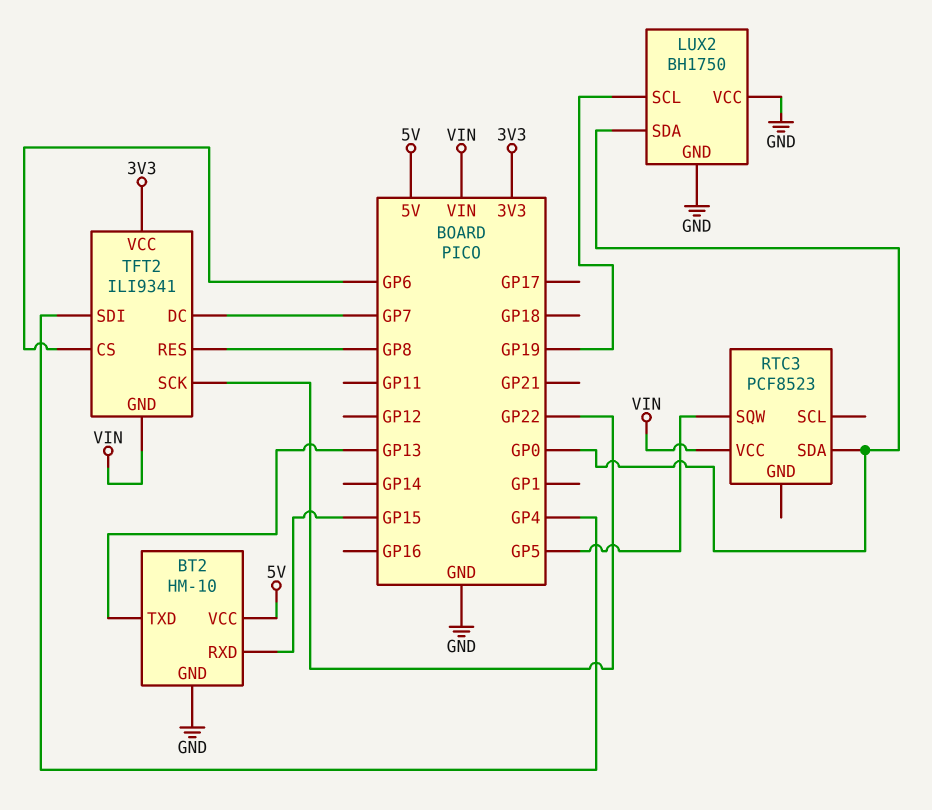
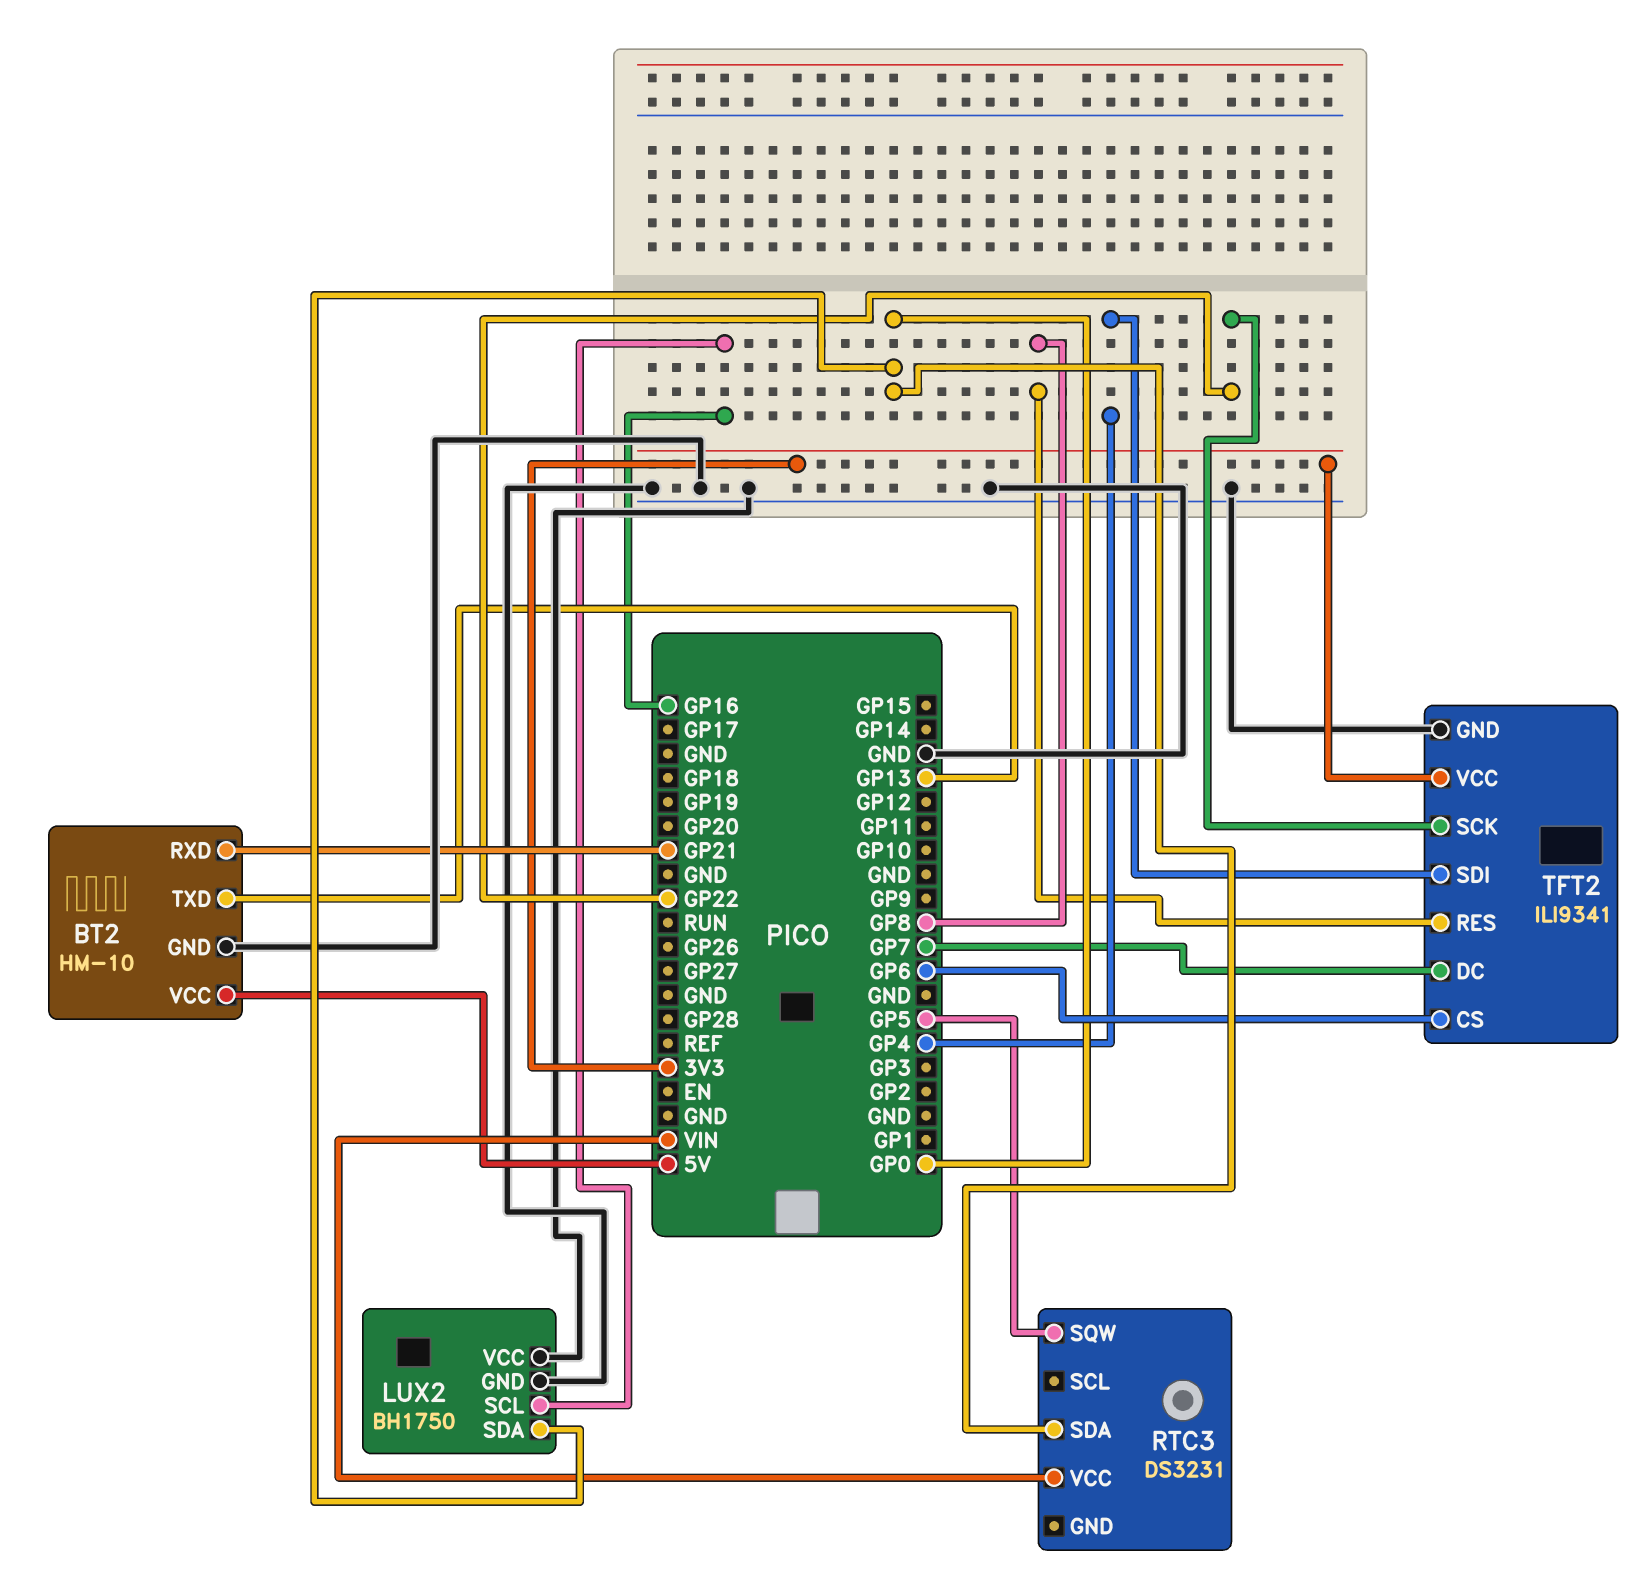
BT2 pin RXD: GP15 -> GP21
LUX2 pin SCL: GP19 -> GP16
RTC3: PCF8523 -> DS3231
TFT2 pin GND: VIN -> GND

